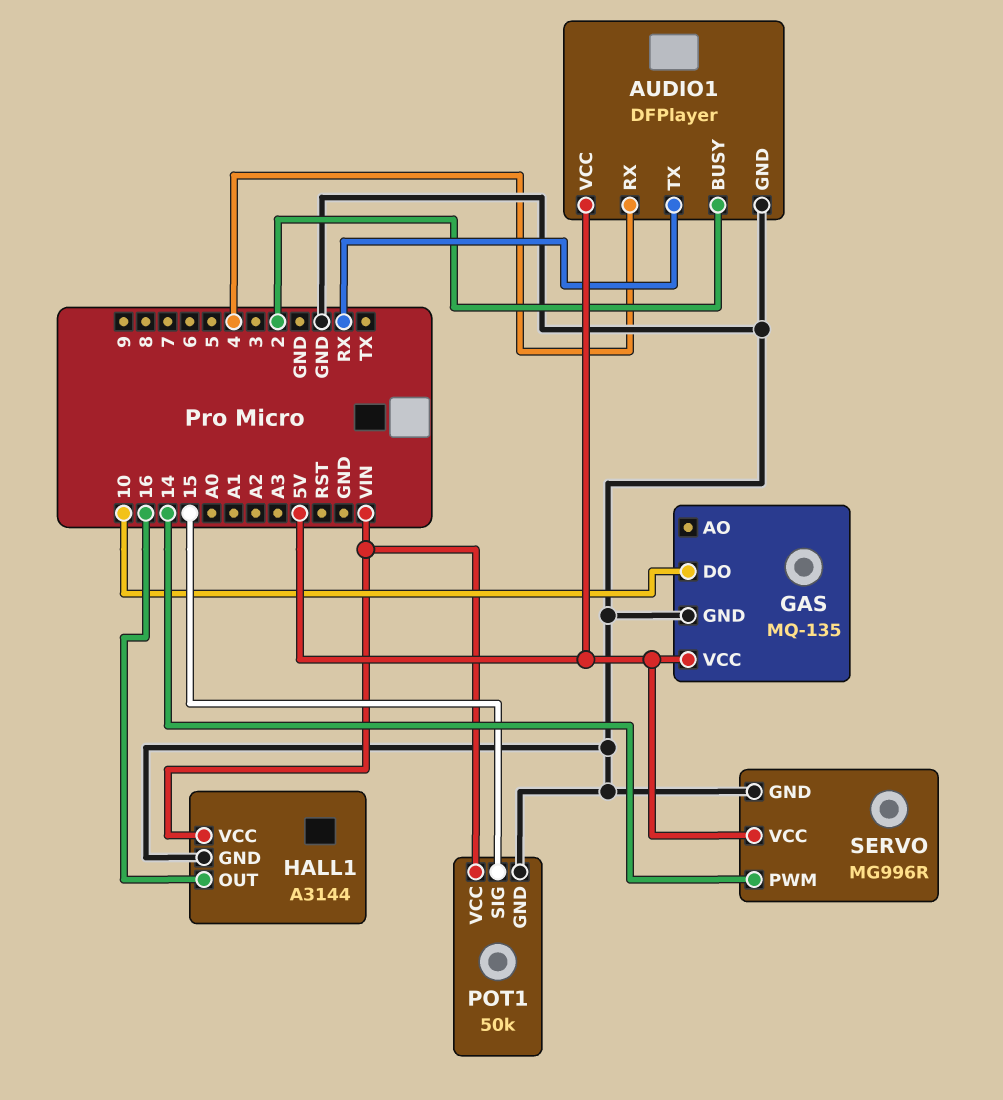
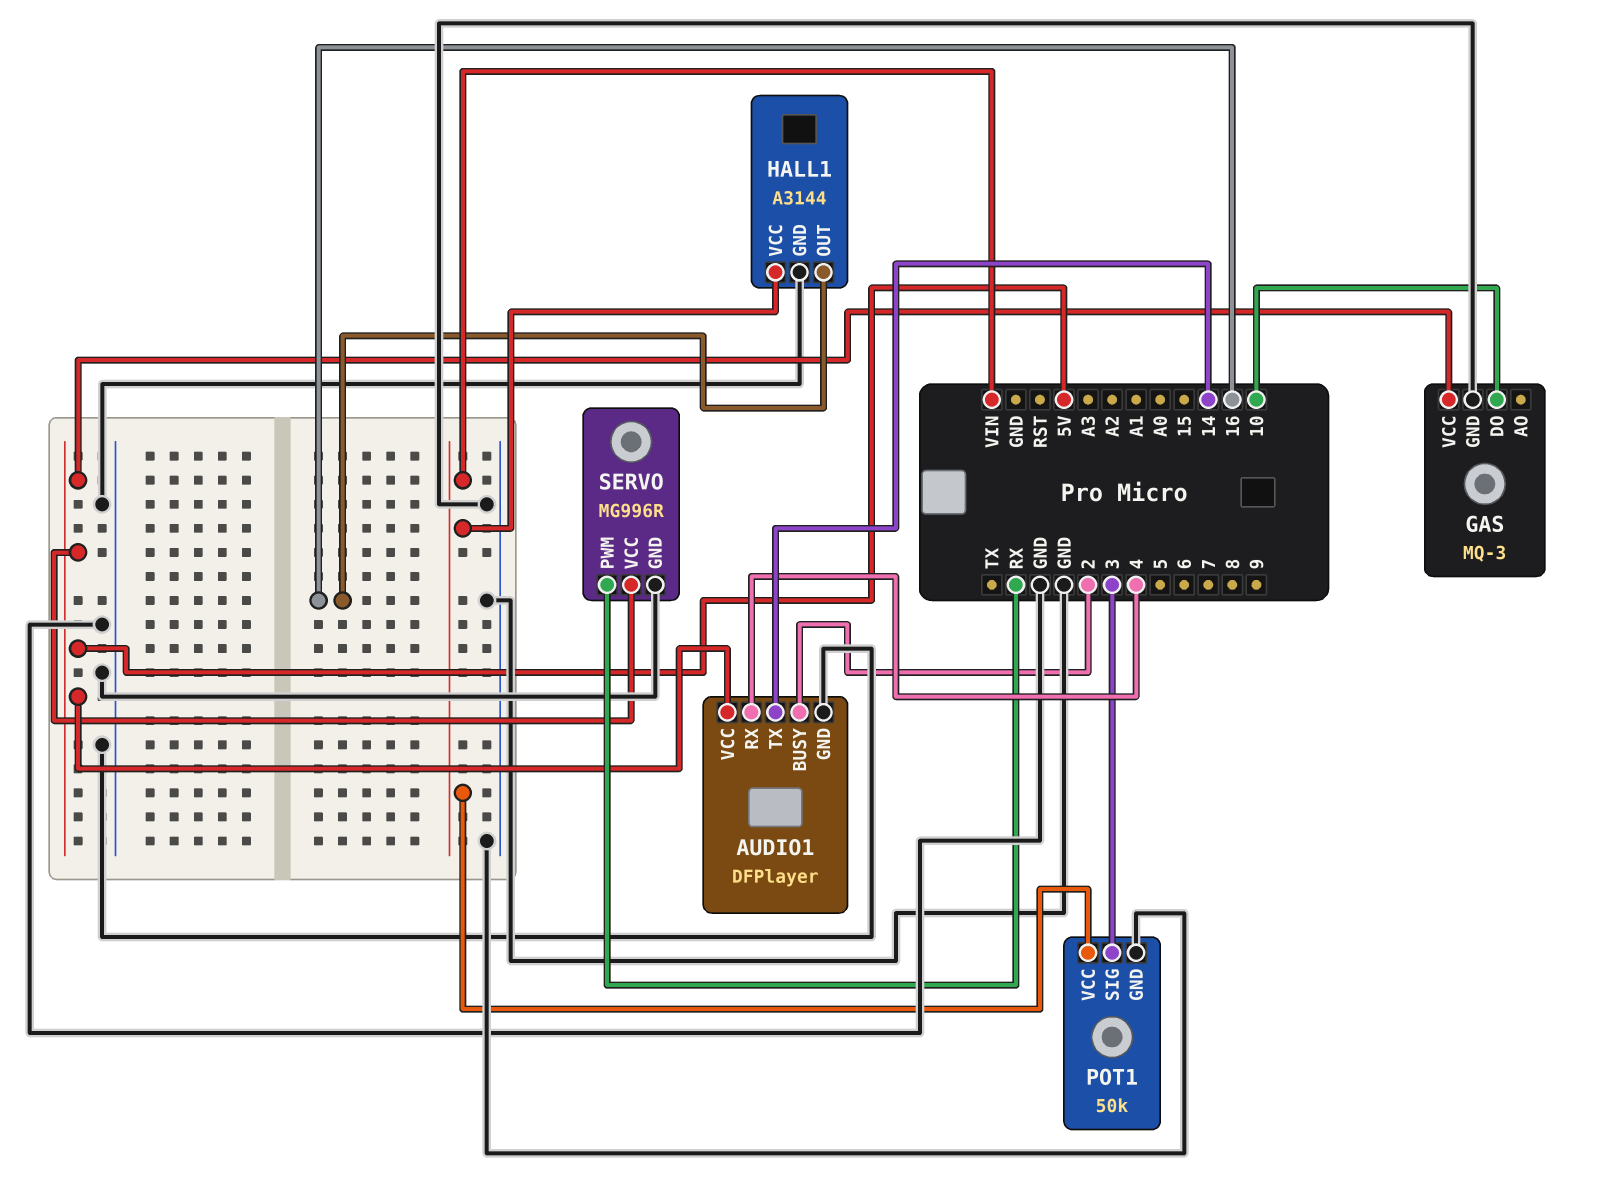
AUDIO1 pin TX: RX -> 14
GAS: MQ-135 -> MQ-3
POT1 pin SIG: 15 -> 3
SERVO pin PWM: 14 -> RX

